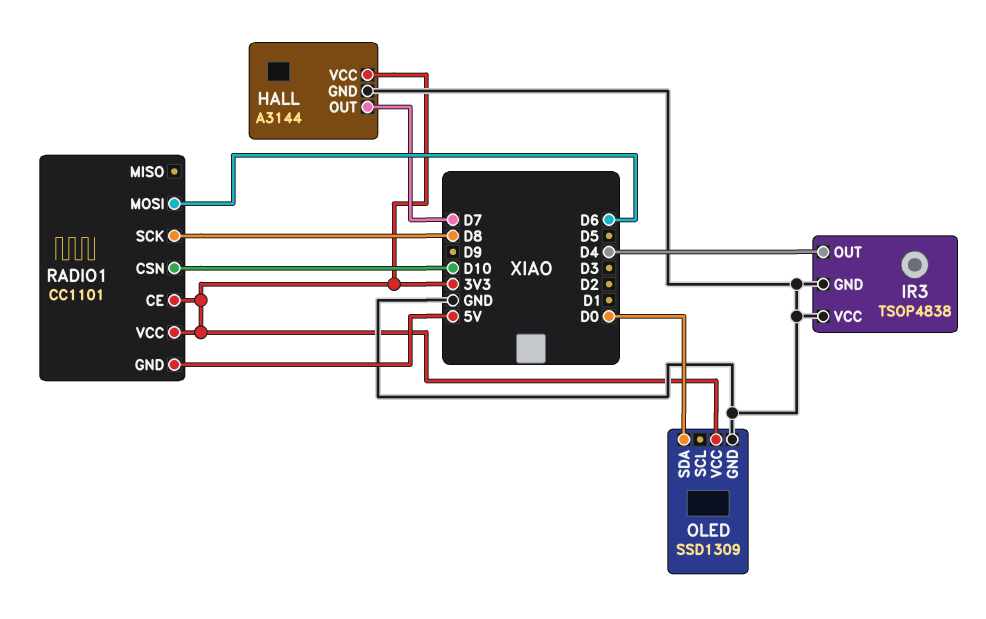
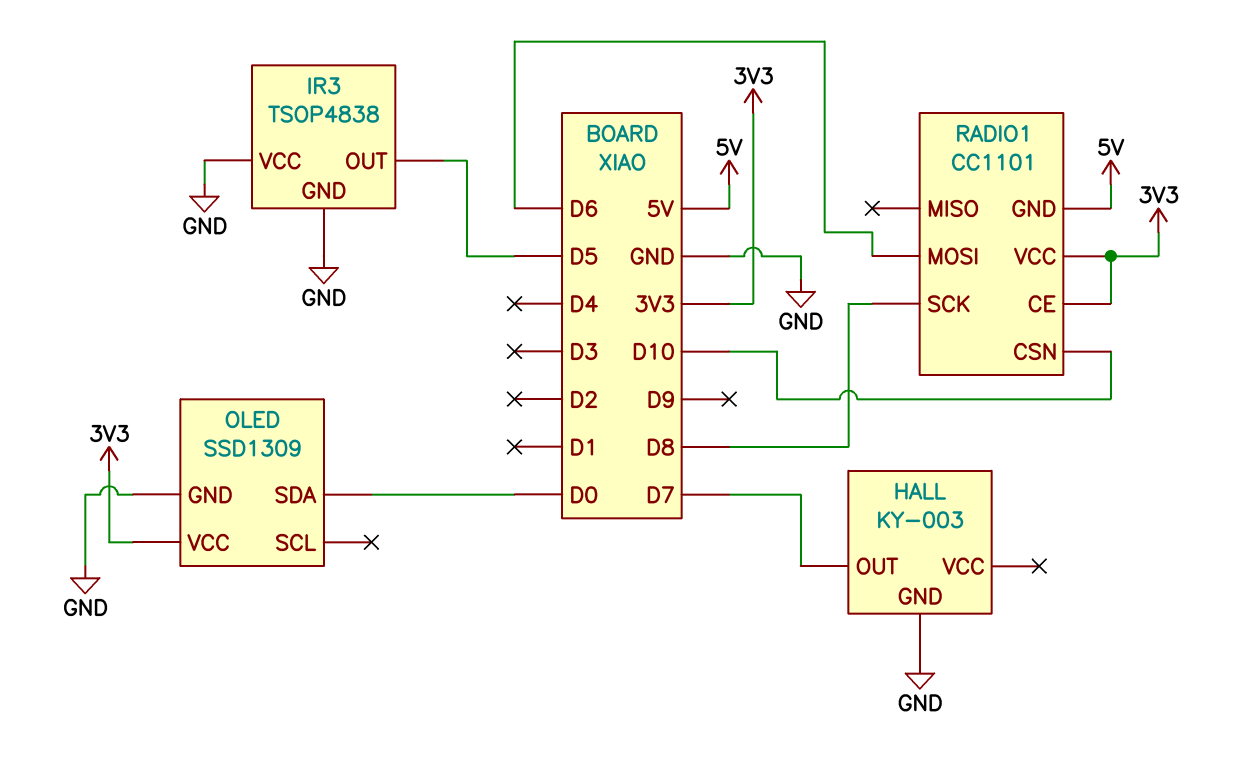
HALL: A3144 -> KY-003
HALL pin VCC: 3V3 -> none
IR3 pin OUT: D4 -> D5

